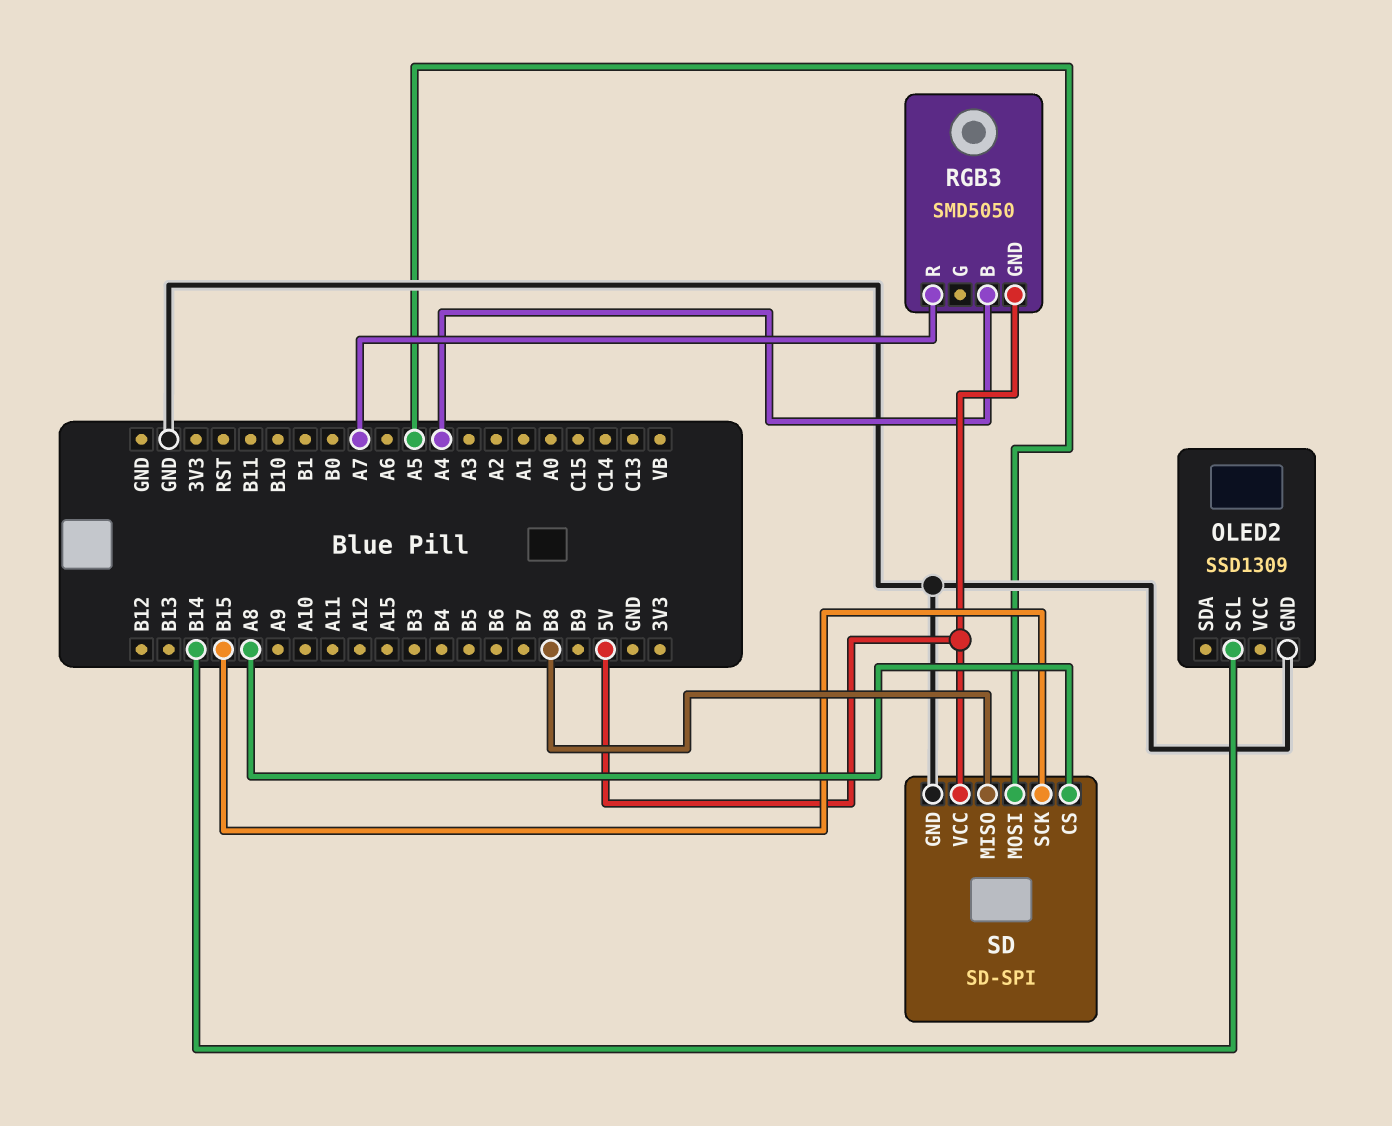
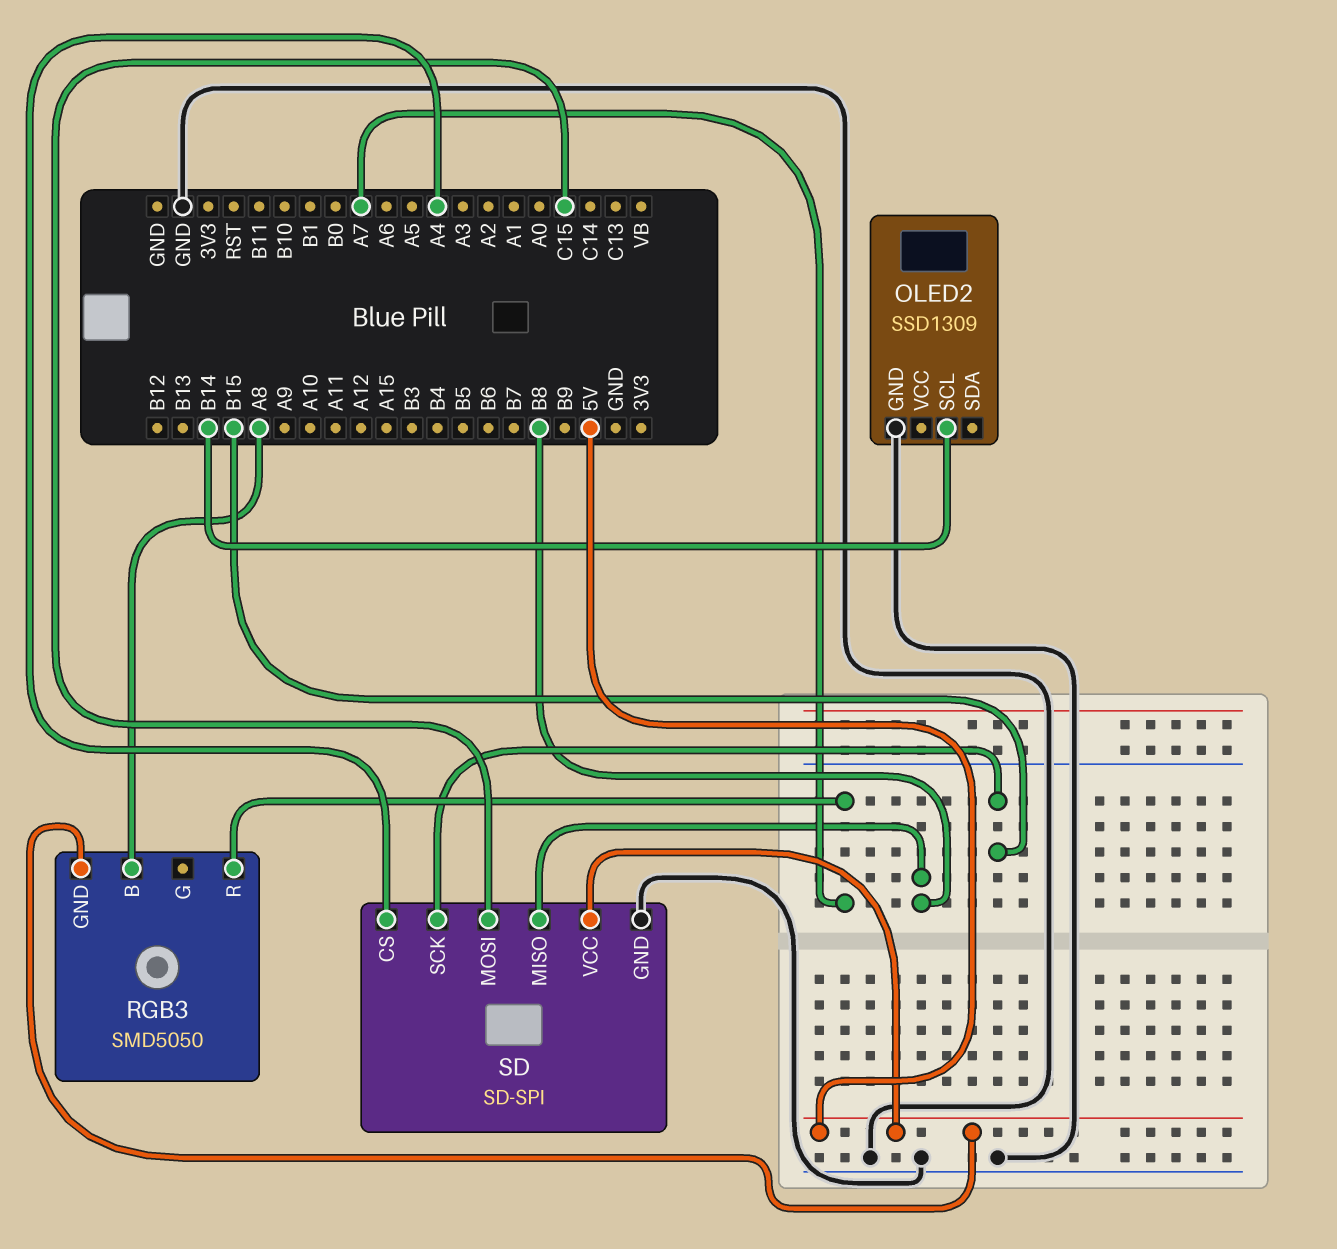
RGB3 pin B: A4 -> A8
SD pin CS: A8 -> A4
SD pin MOSI: A5 -> C15

